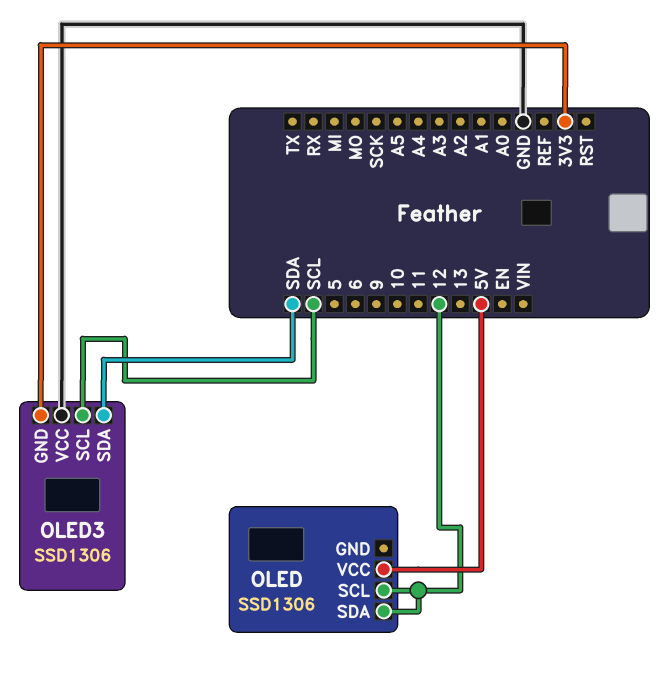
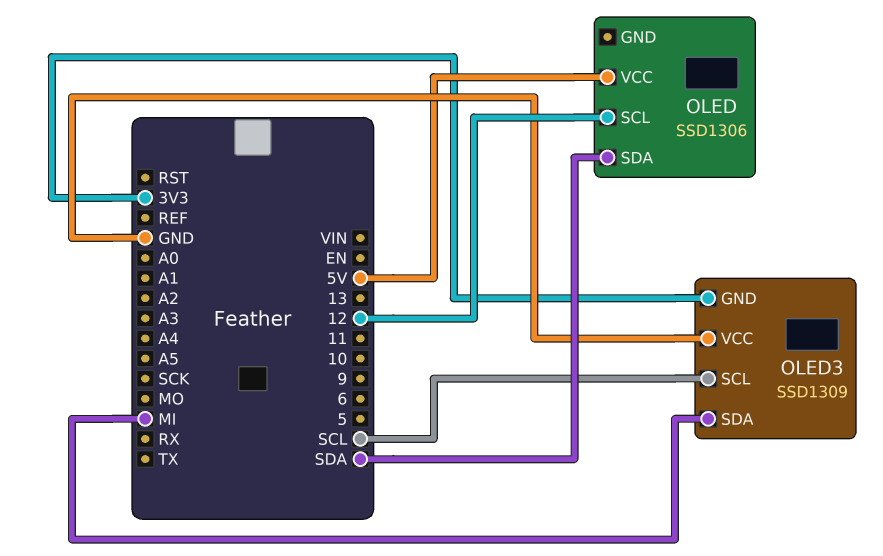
OLED pin SDA: 12 -> SDA
OLED3: SSD1306 -> SSD1309
OLED3 pin SDA: SDA -> MI

